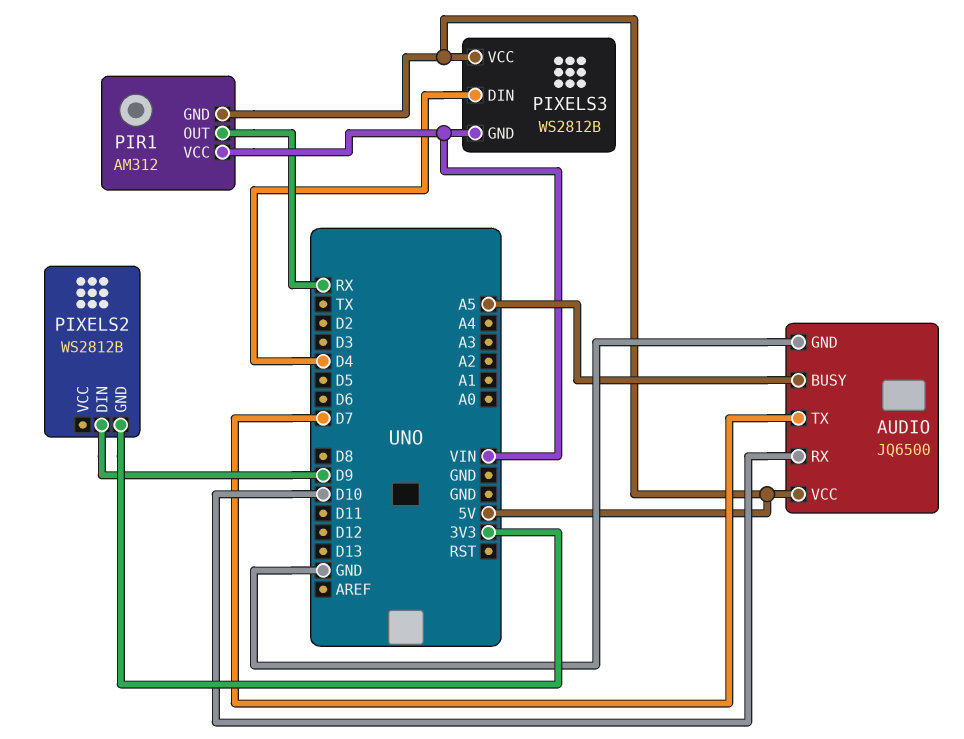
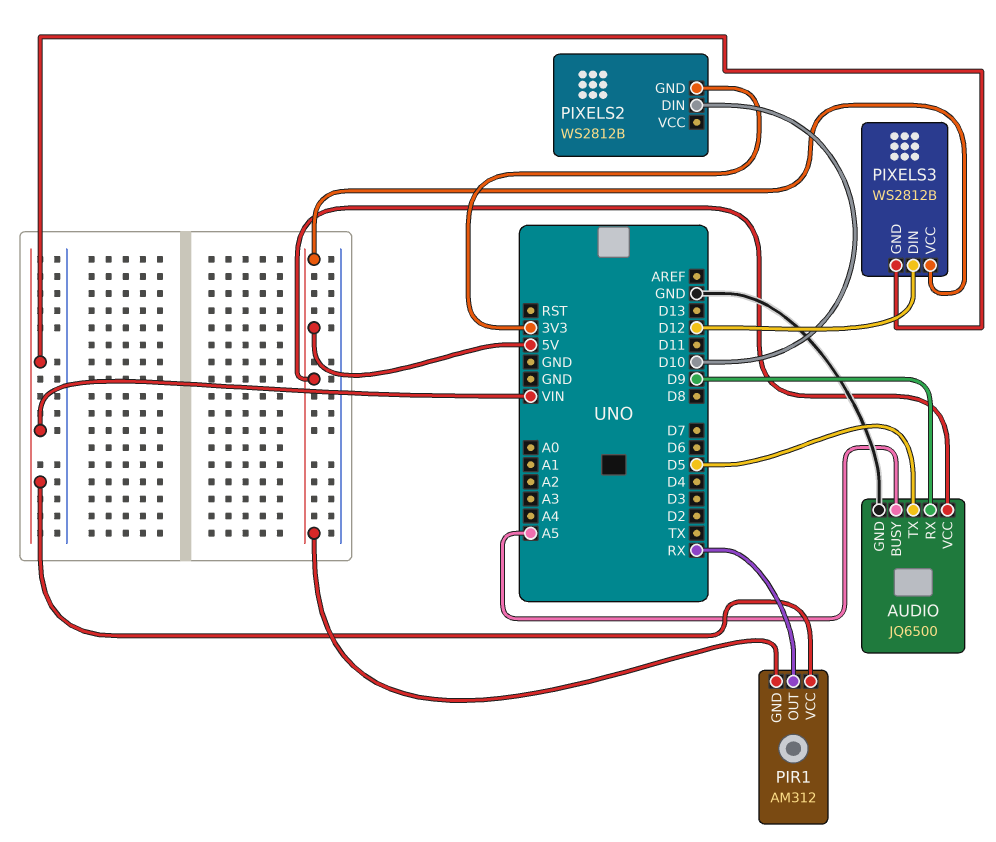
AUDIO pin RX: D10 -> D9
AUDIO pin TX: D7 -> D5
PIXELS2 pin DIN: D9 -> D10
PIXELS3 pin DIN: D4 -> D12

